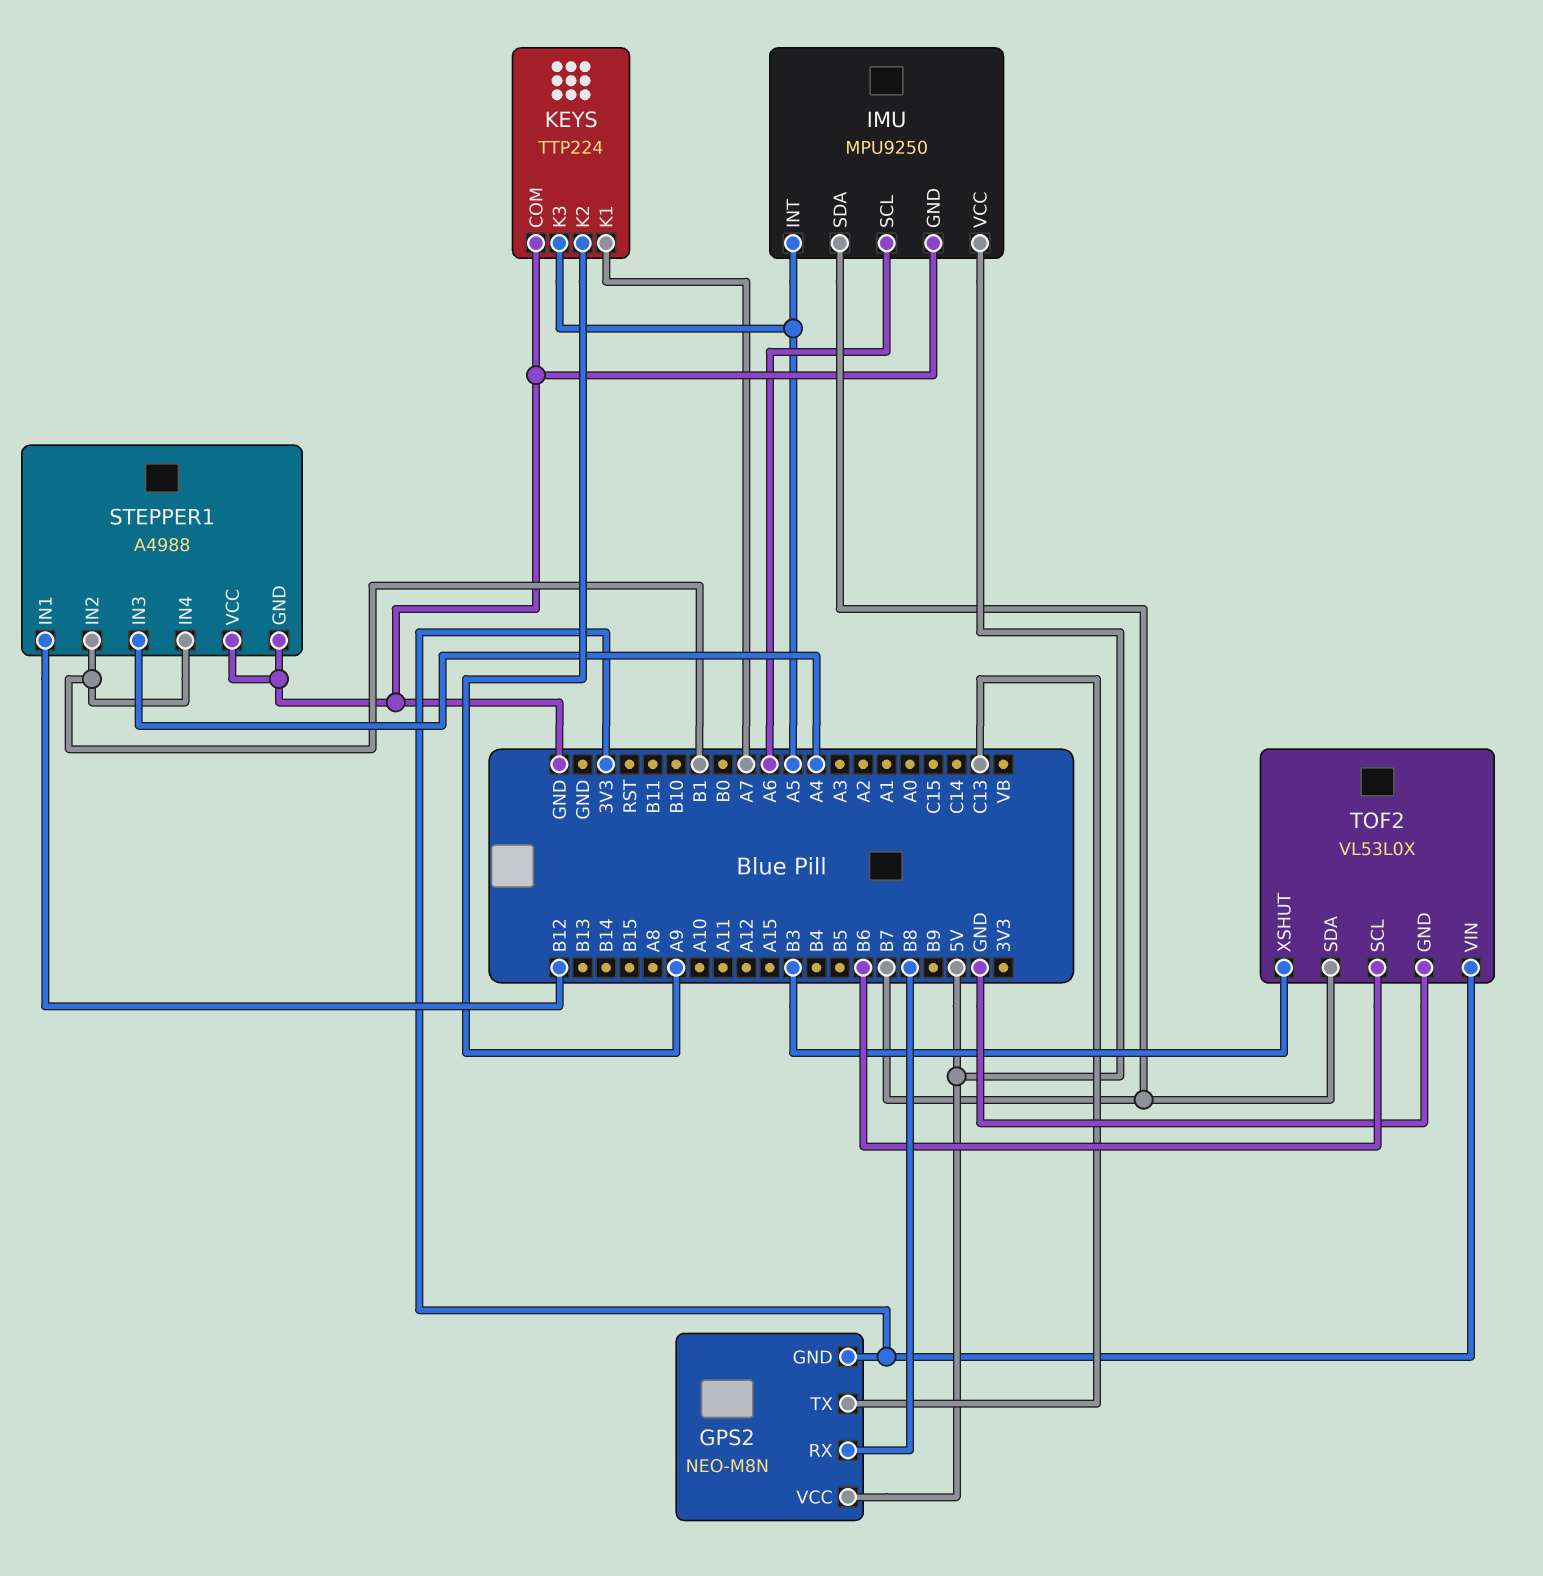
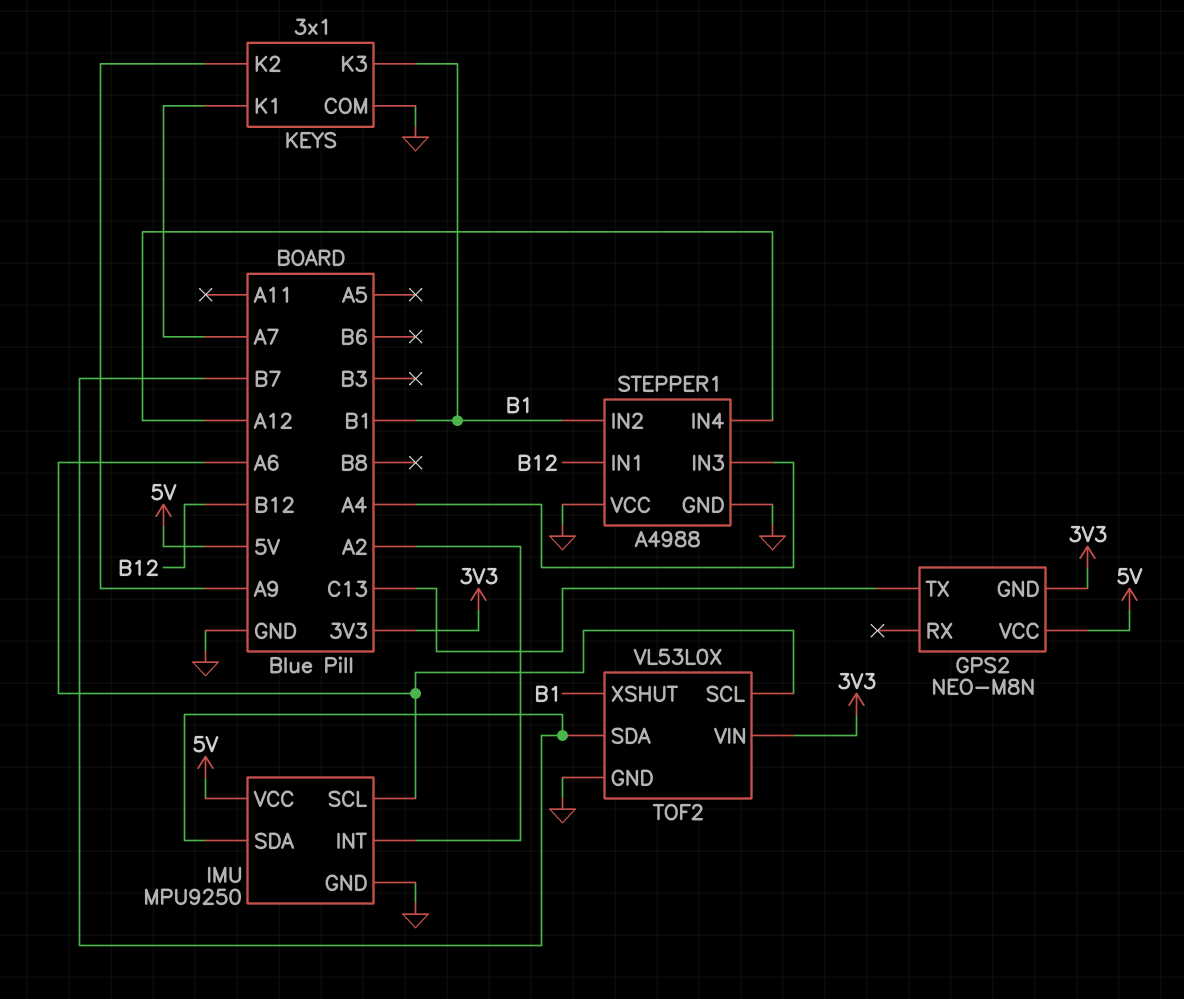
GPS2 pin RX: B8 -> none
IMU pin INT: A5 -> A2
KEYS: TTP224 -> 3x1
KEYS pin K3: A5 -> B1
STEPPER1 pin IN4: B1 -> A12
TOF2 pin SCL: B6 -> A6
TOF2 pin XSHUT: B3 -> B1

